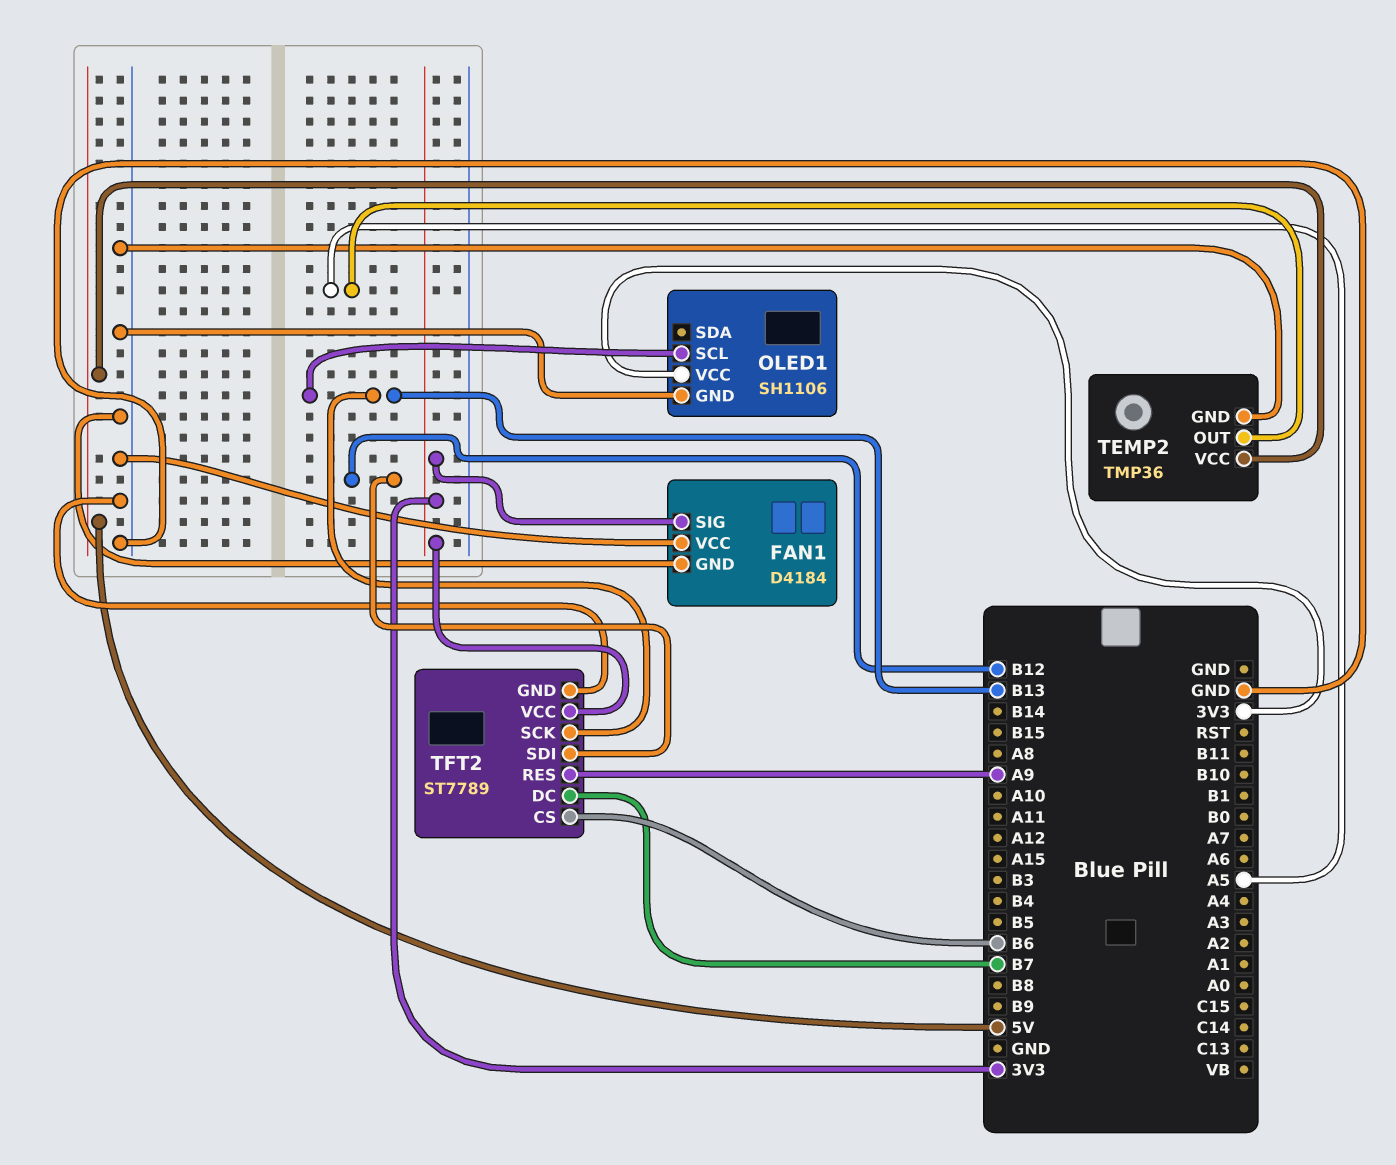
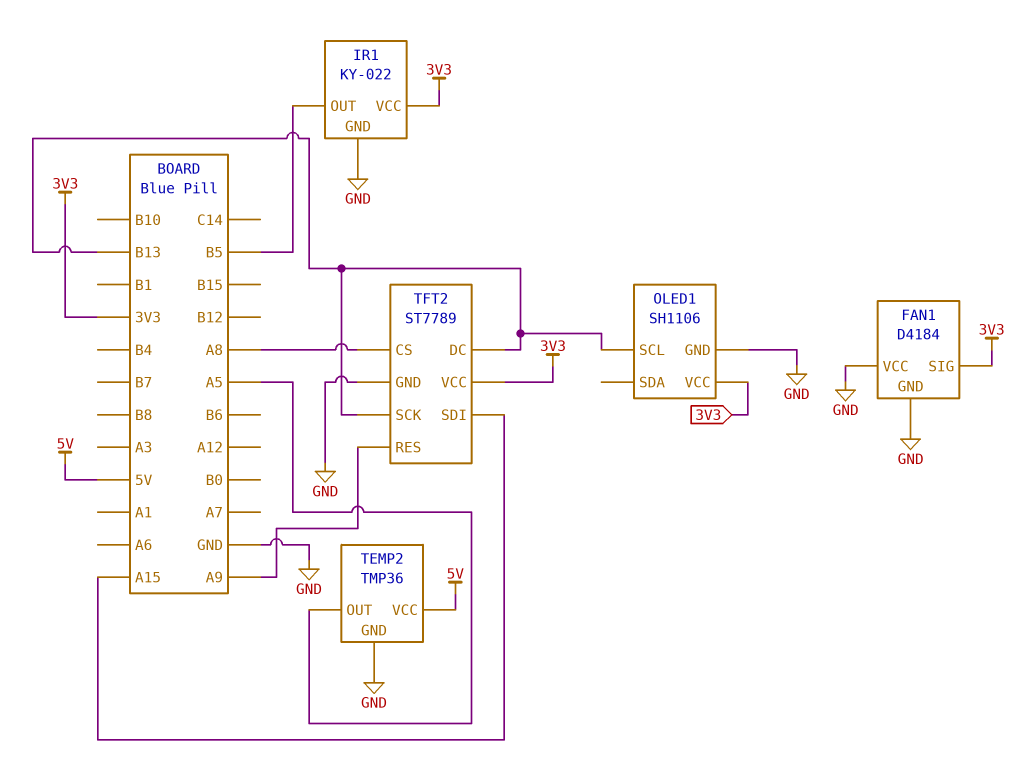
IR1: none -> KY-022
IR1 pin GND: none -> GND
IR1 pin OUT: none -> B5
IR1 pin VCC: none -> 3V3
TFT2 pin CS: B6 -> A8
TFT2 pin DC: B7 -> B13
TFT2 pin SDI: B12 -> A15

